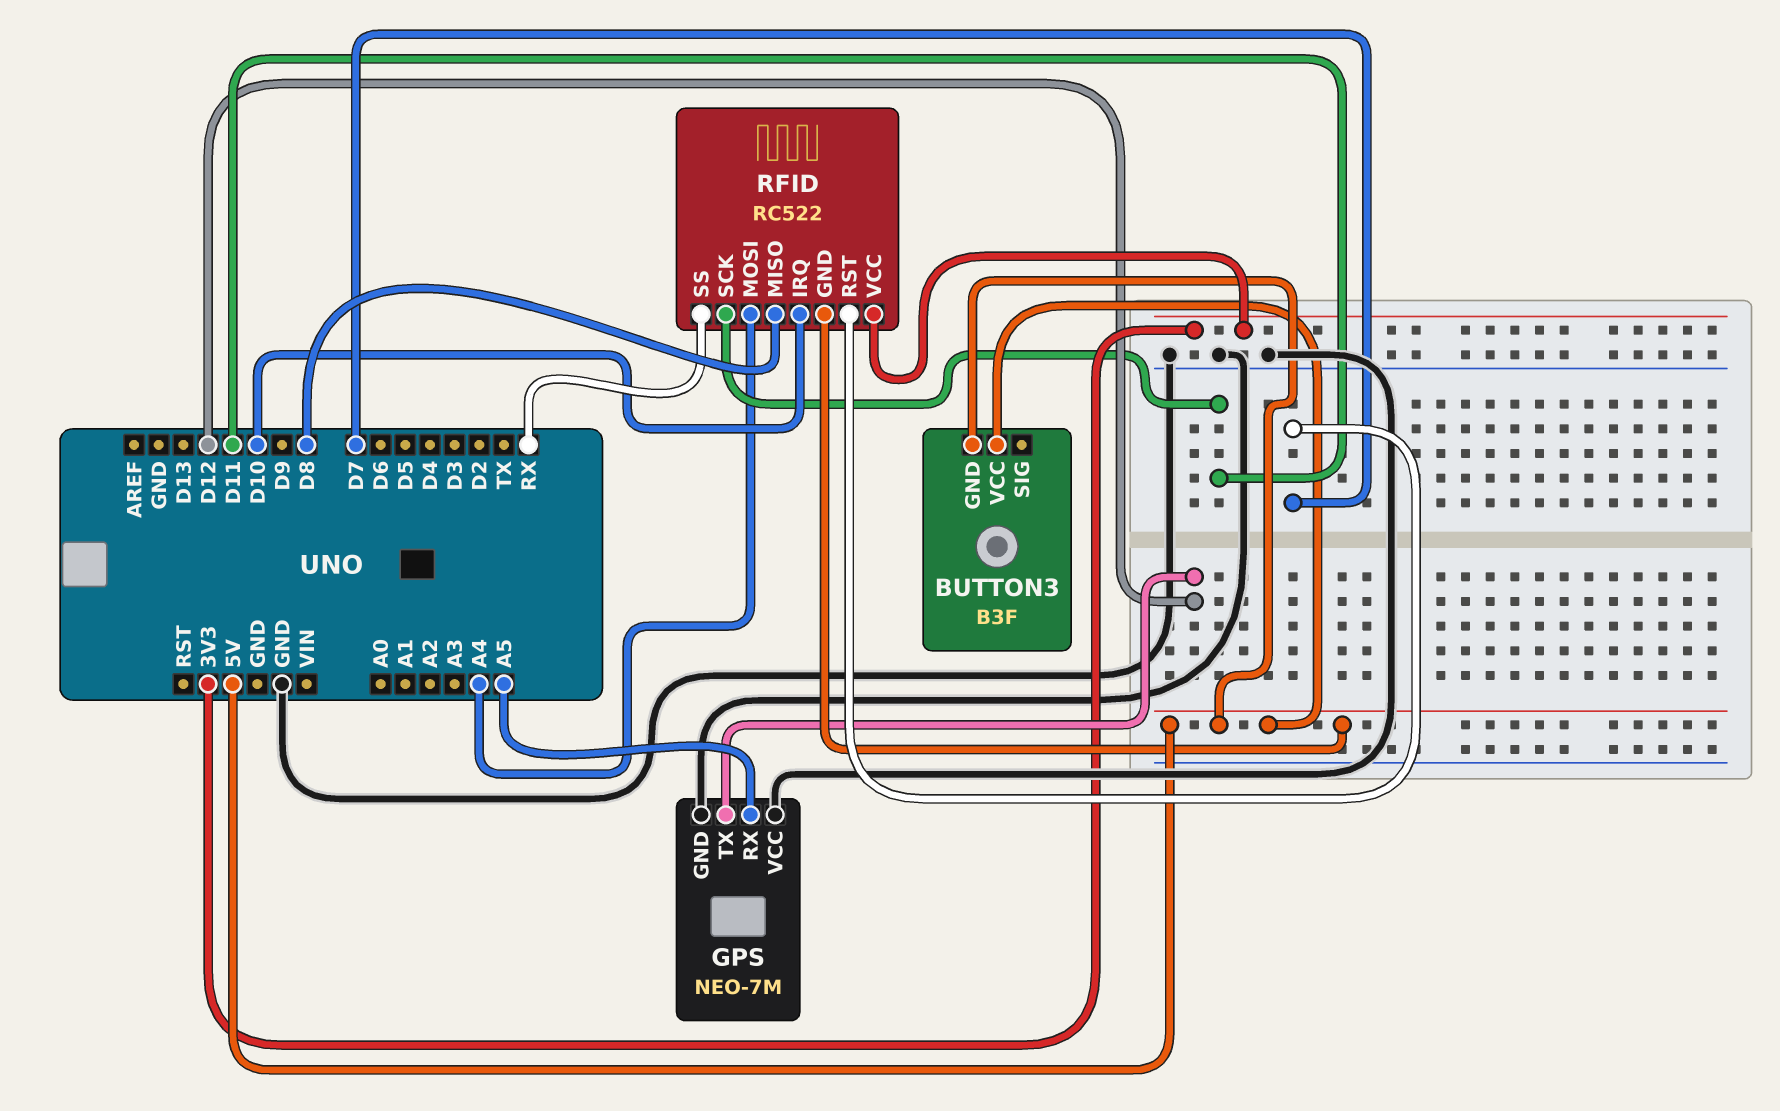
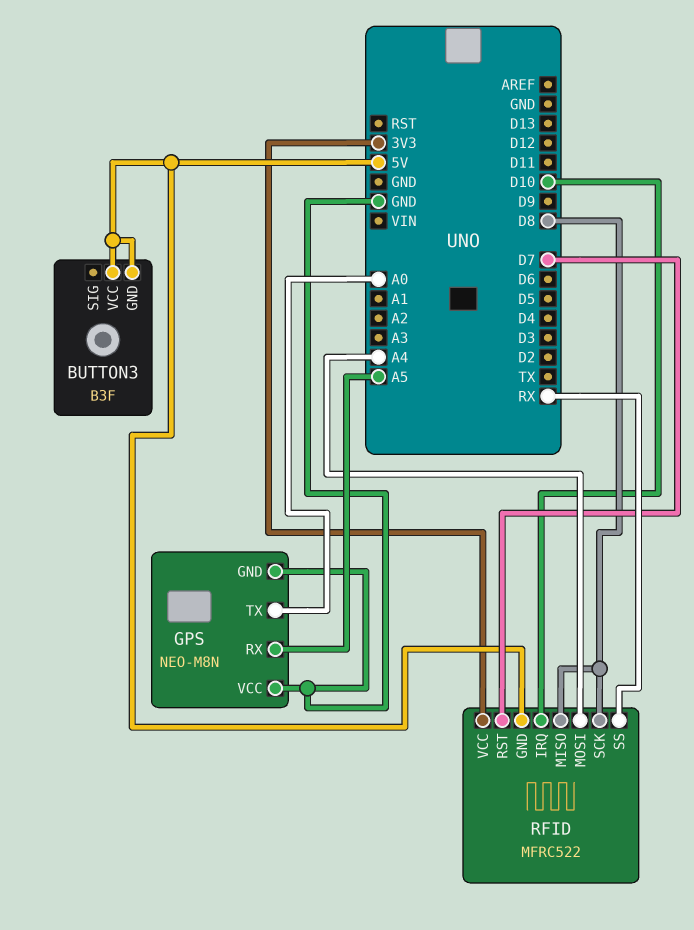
GPS: NEO-7M -> NEO-M8N
GPS pin TX: D12 -> A0
RFID: RC522 -> MFRC522
RFID pin SCK: D11 -> D8

